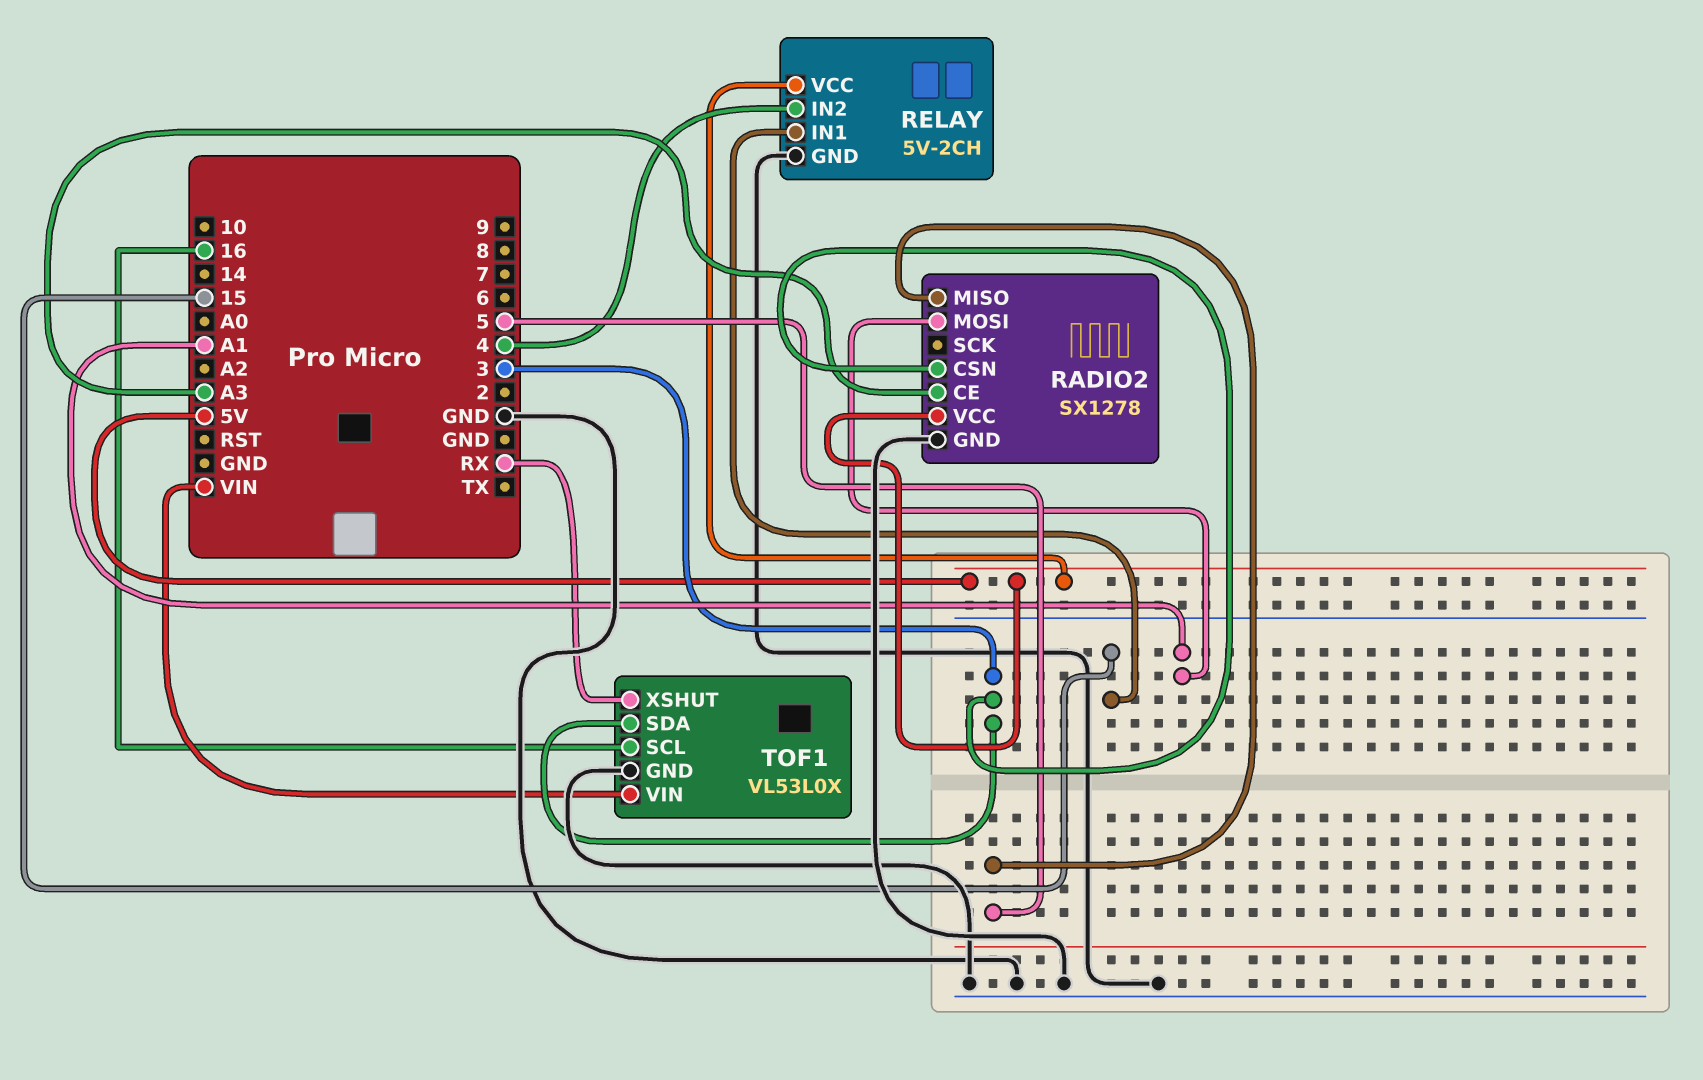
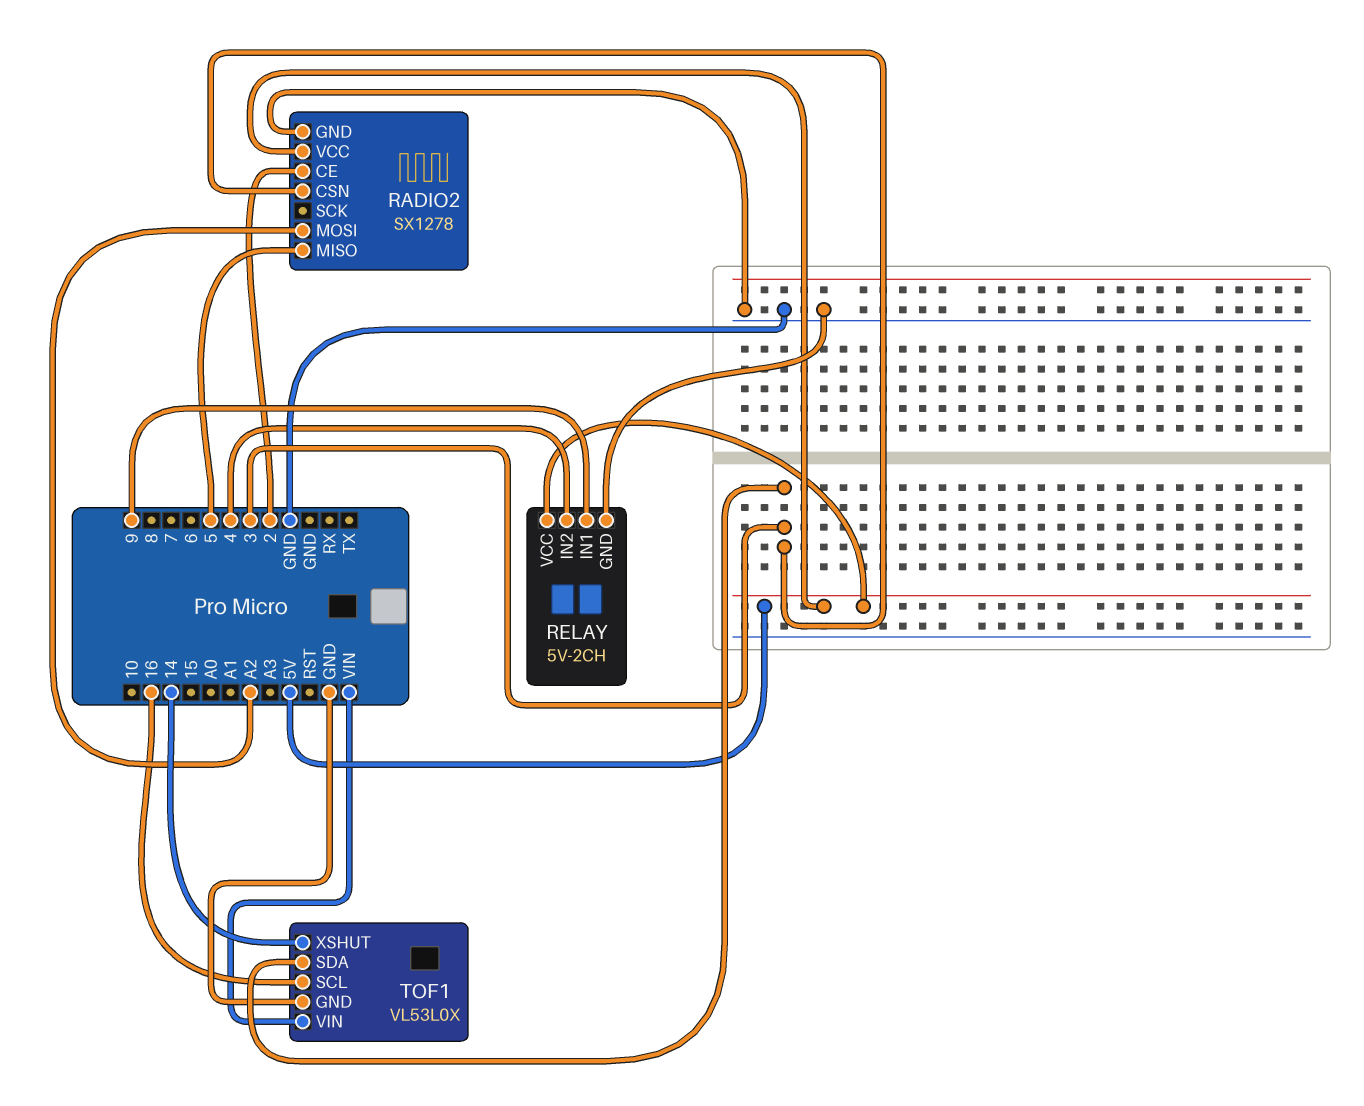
RADIO2 pin CE: A3 -> 2
RADIO2 pin MOSI: A1 -> A2
RELAY pin IN1: 15 -> 9
TOF1 pin XSHUT: RX -> 14

